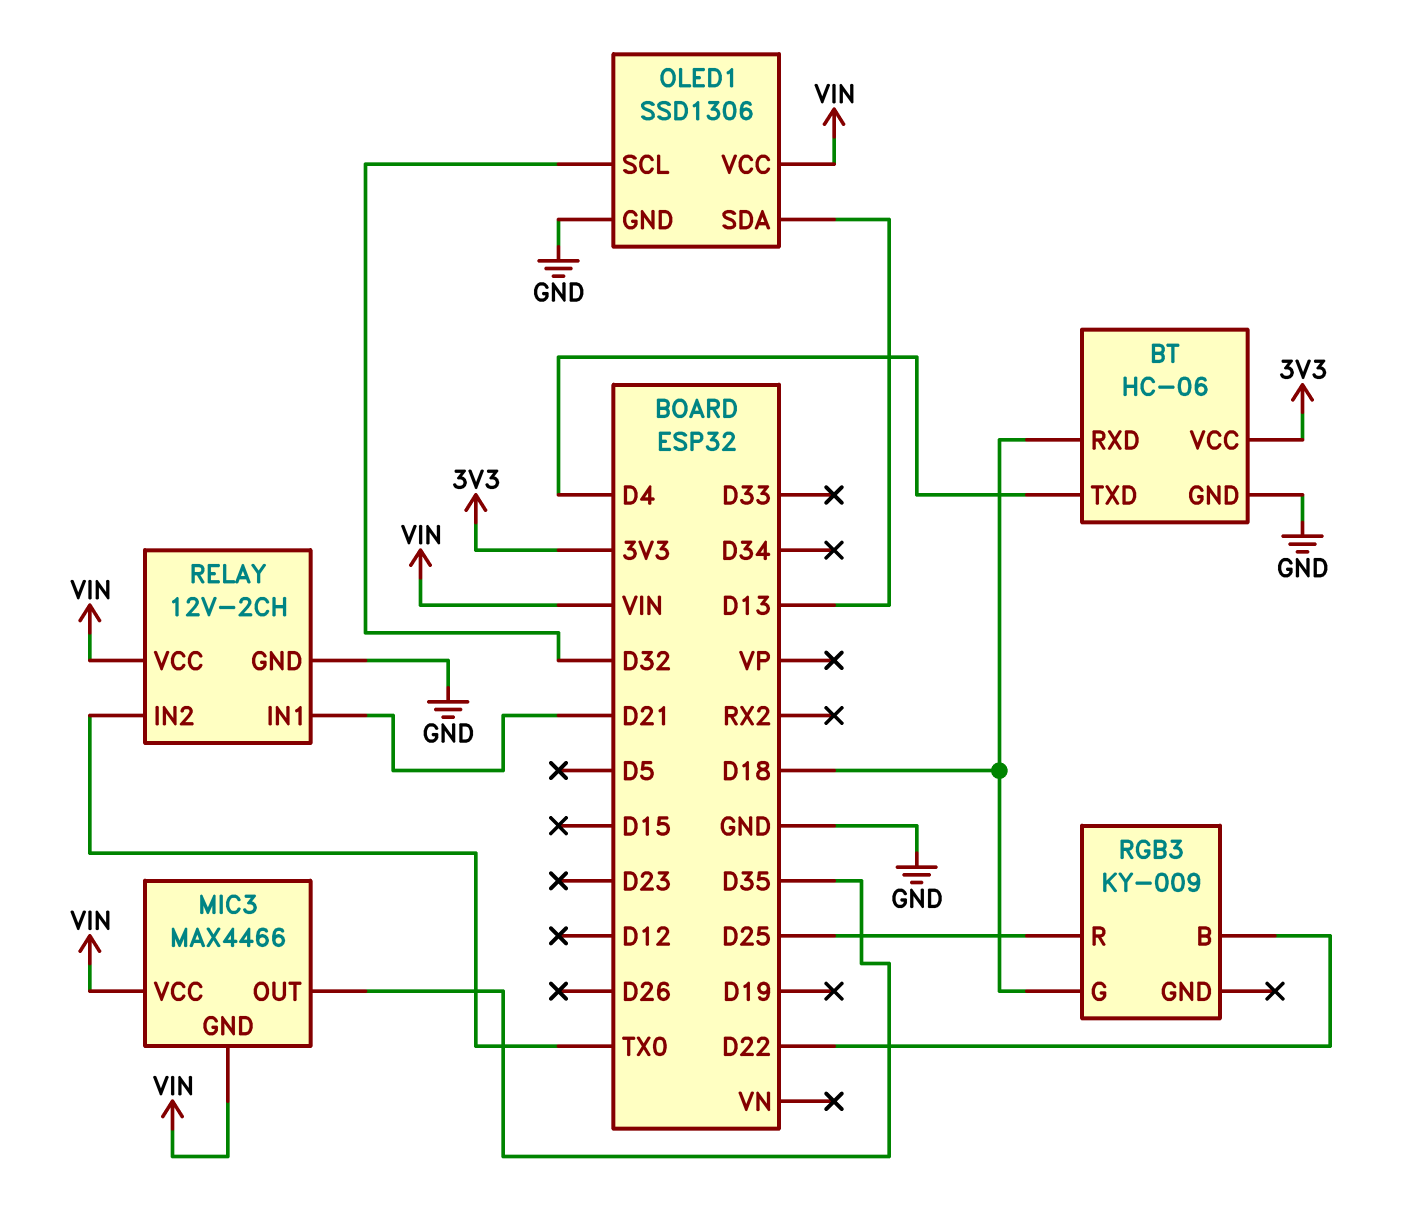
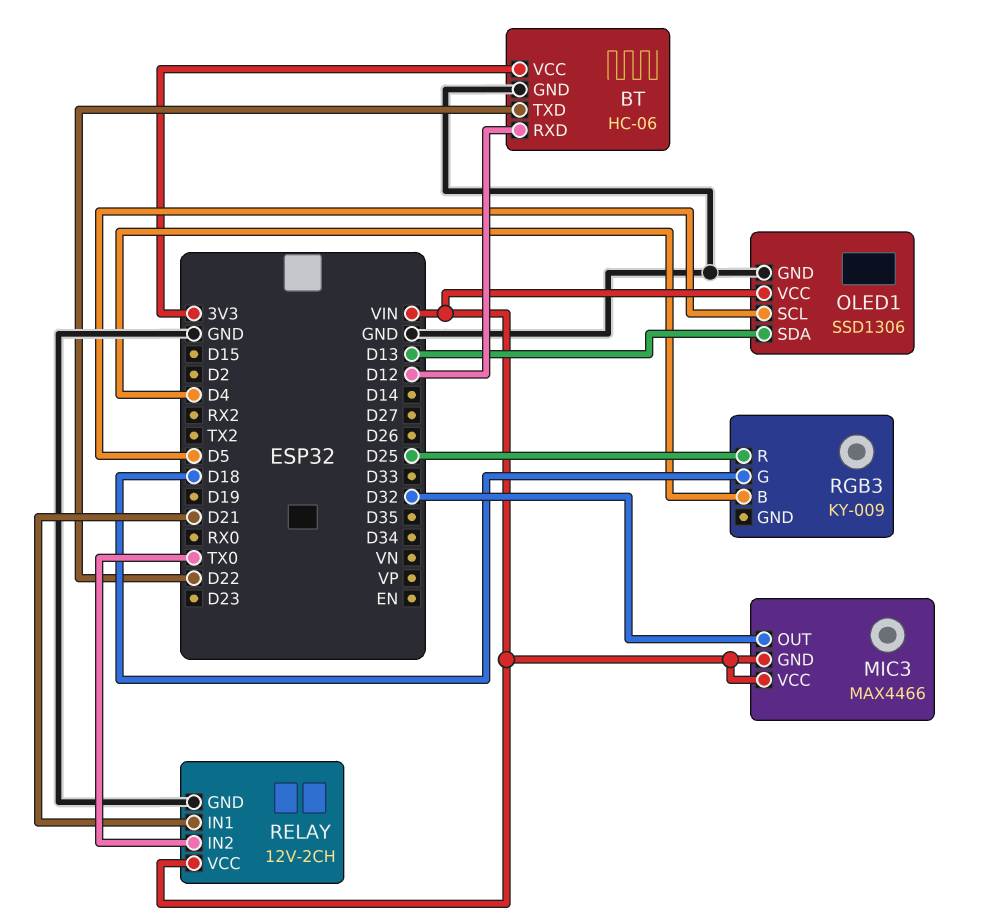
BT pin RXD: D18 -> D12
BT pin TXD: D4 -> D22
MIC3 pin OUT: D35 -> D32
OLED1 pin SCL: D32 -> D5
RGB3 pin B: D22 -> D4

